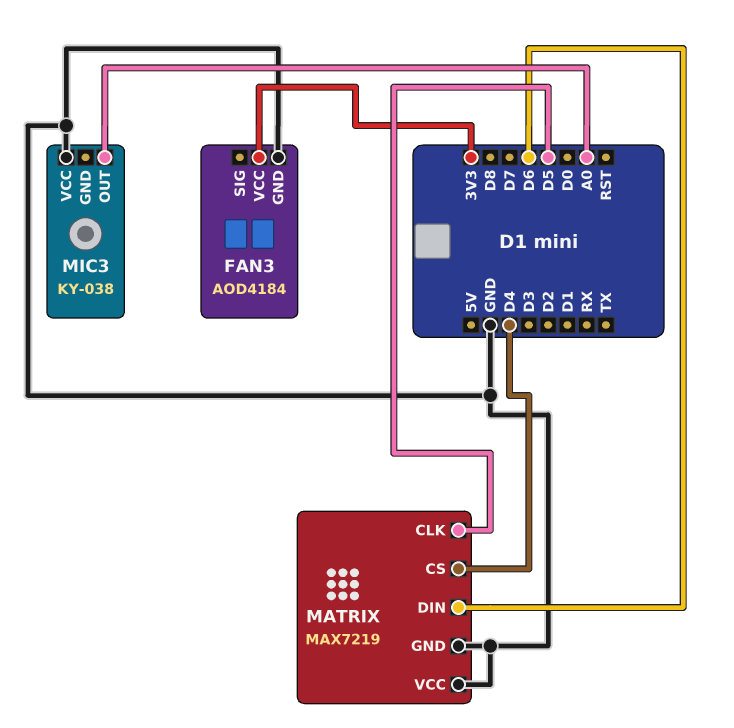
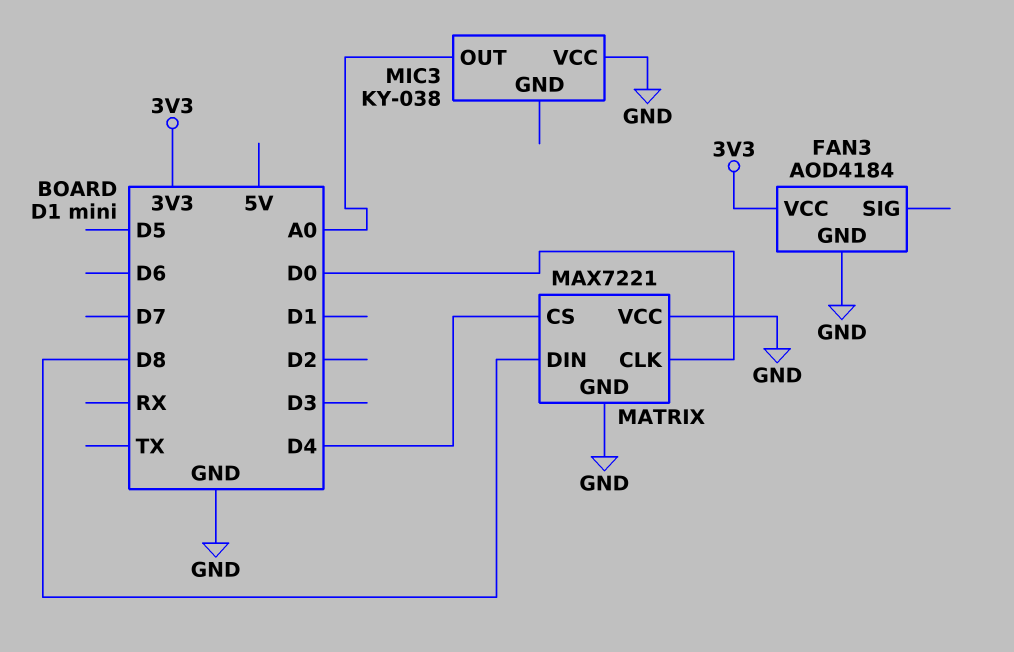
MATRIX: MAX7219 -> MAX7221
MATRIX pin CLK: D5 -> D0
MATRIX pin DIN: D6 -> D8

